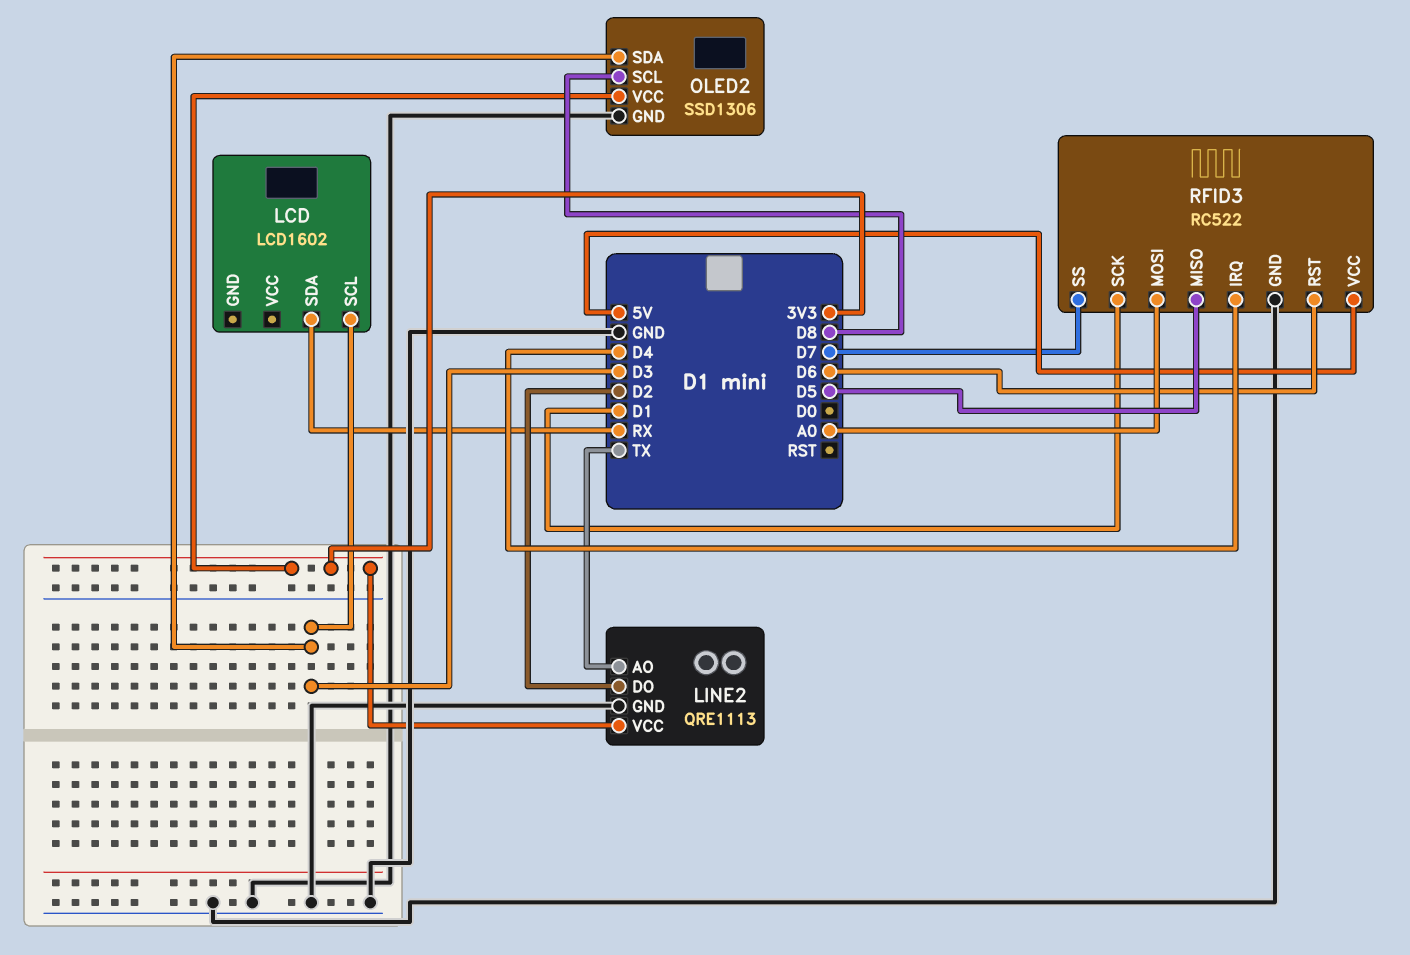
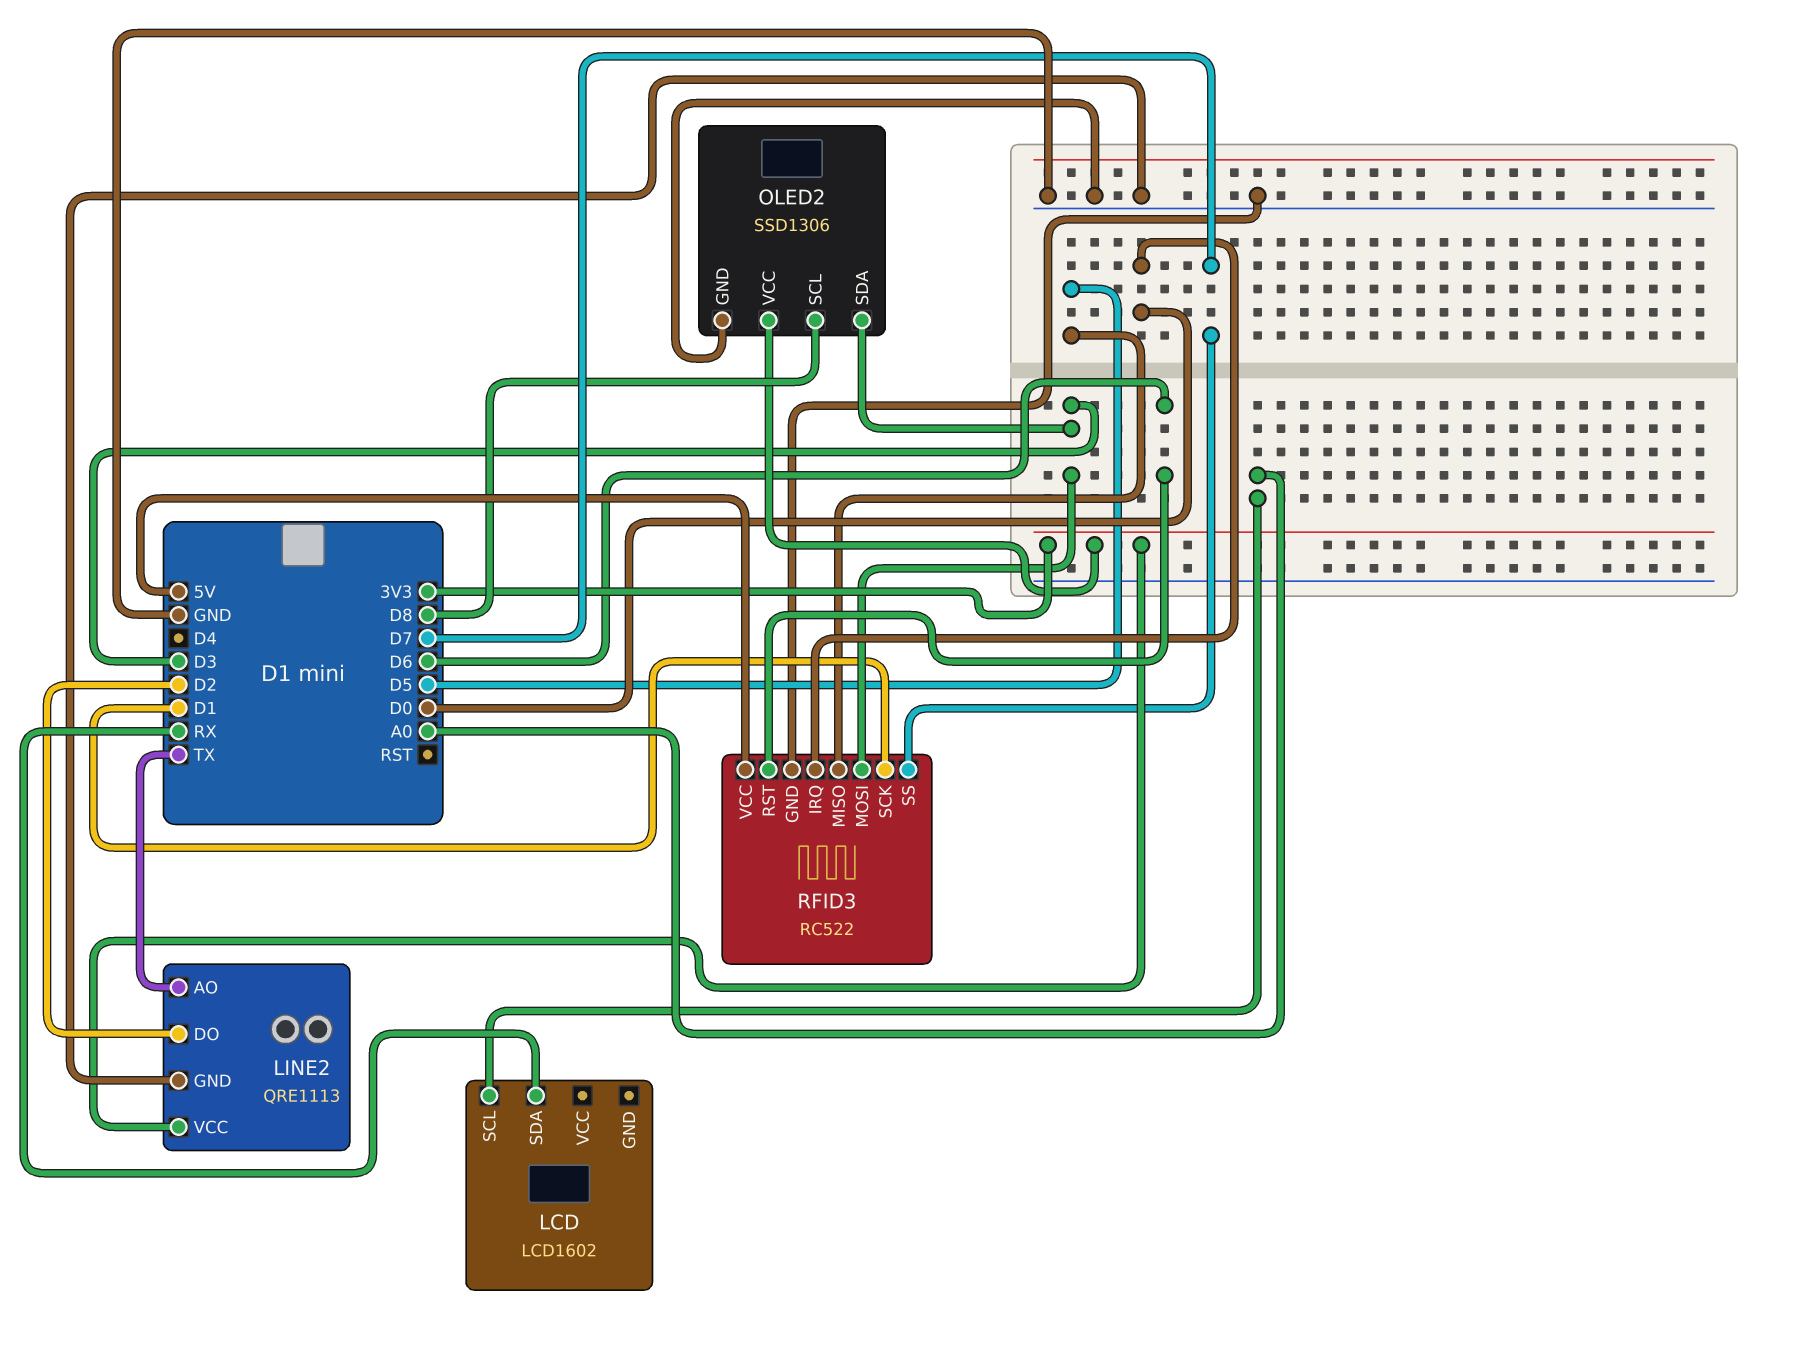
LCD pin SCL: D3 -> A0
RFID3 pin IRQ: D4 -> D0
RFID3 pin MOSI: A0 -> D3

